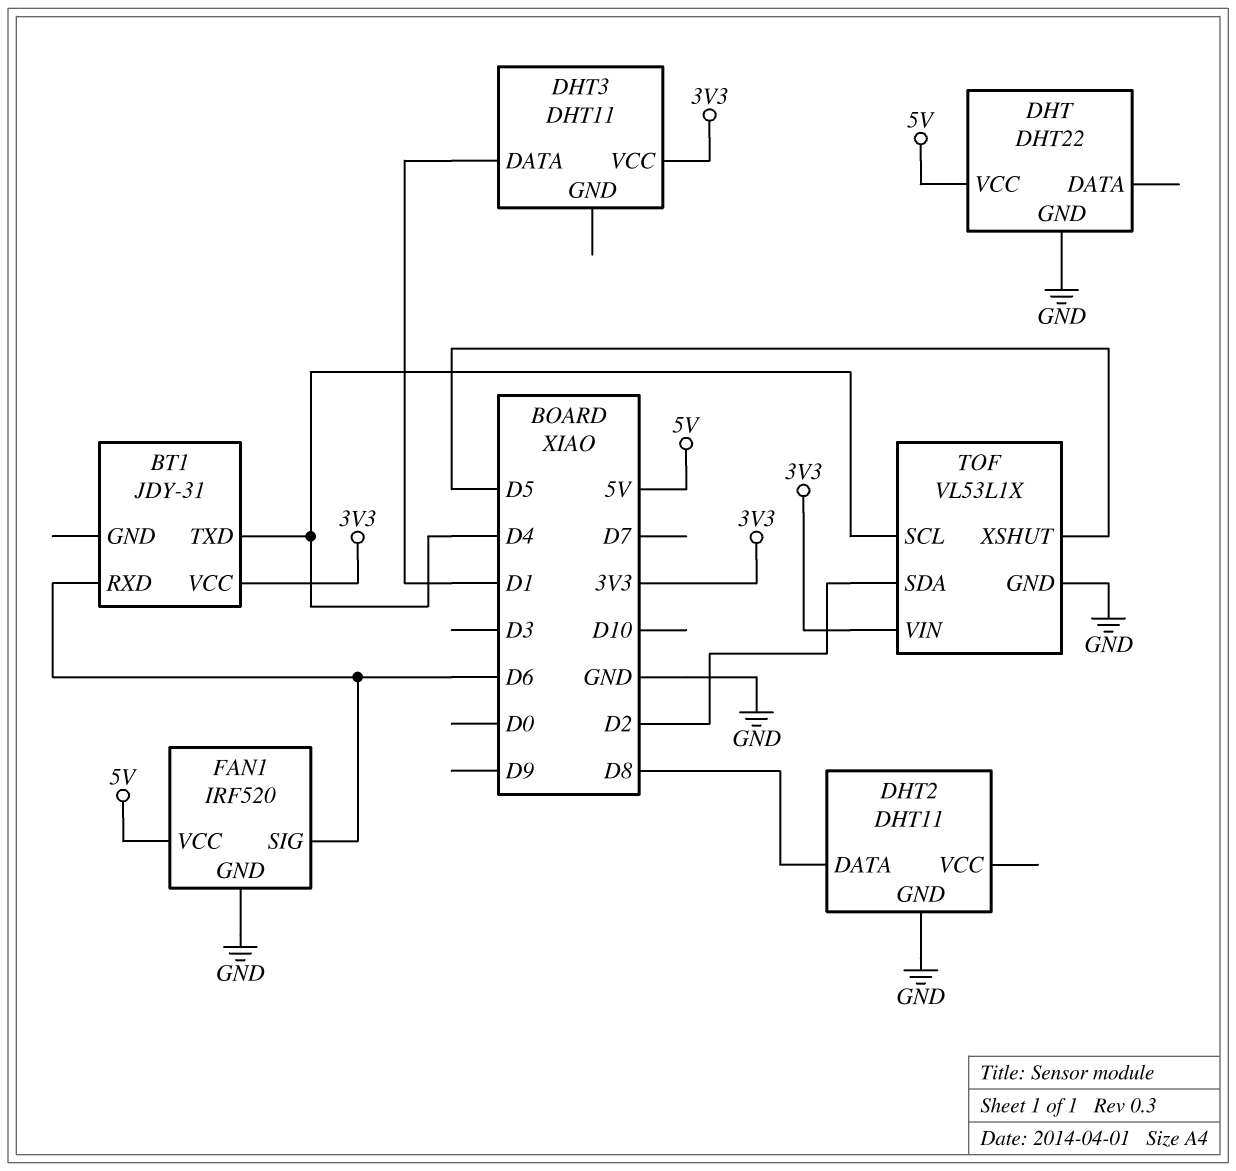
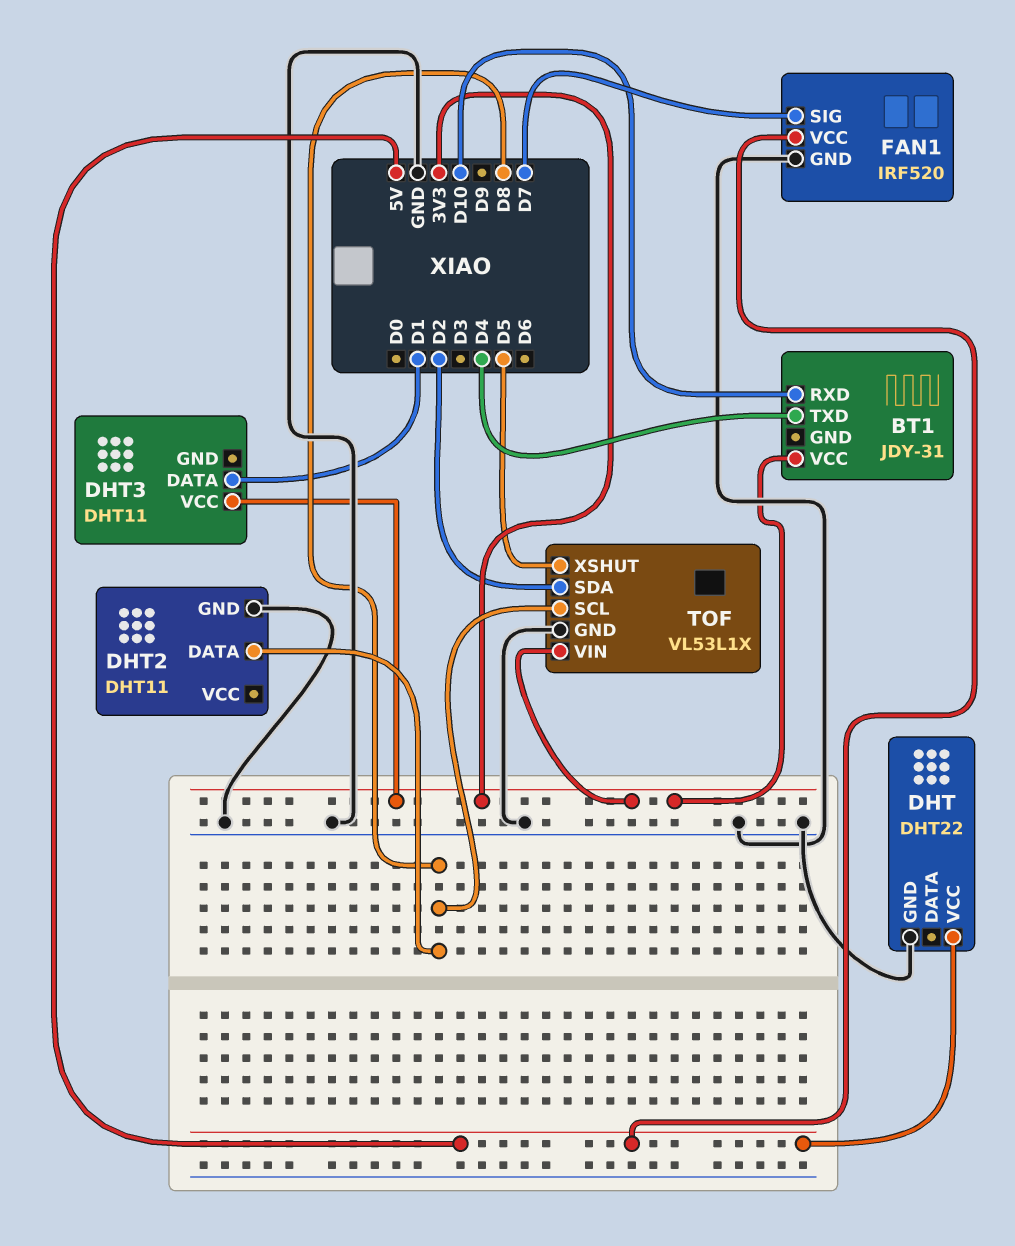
BT1 pin RXD: D6 -> D10
FAN1 pin SIG: D6 -> D7
TOF pin SCL: D4 -> D8

